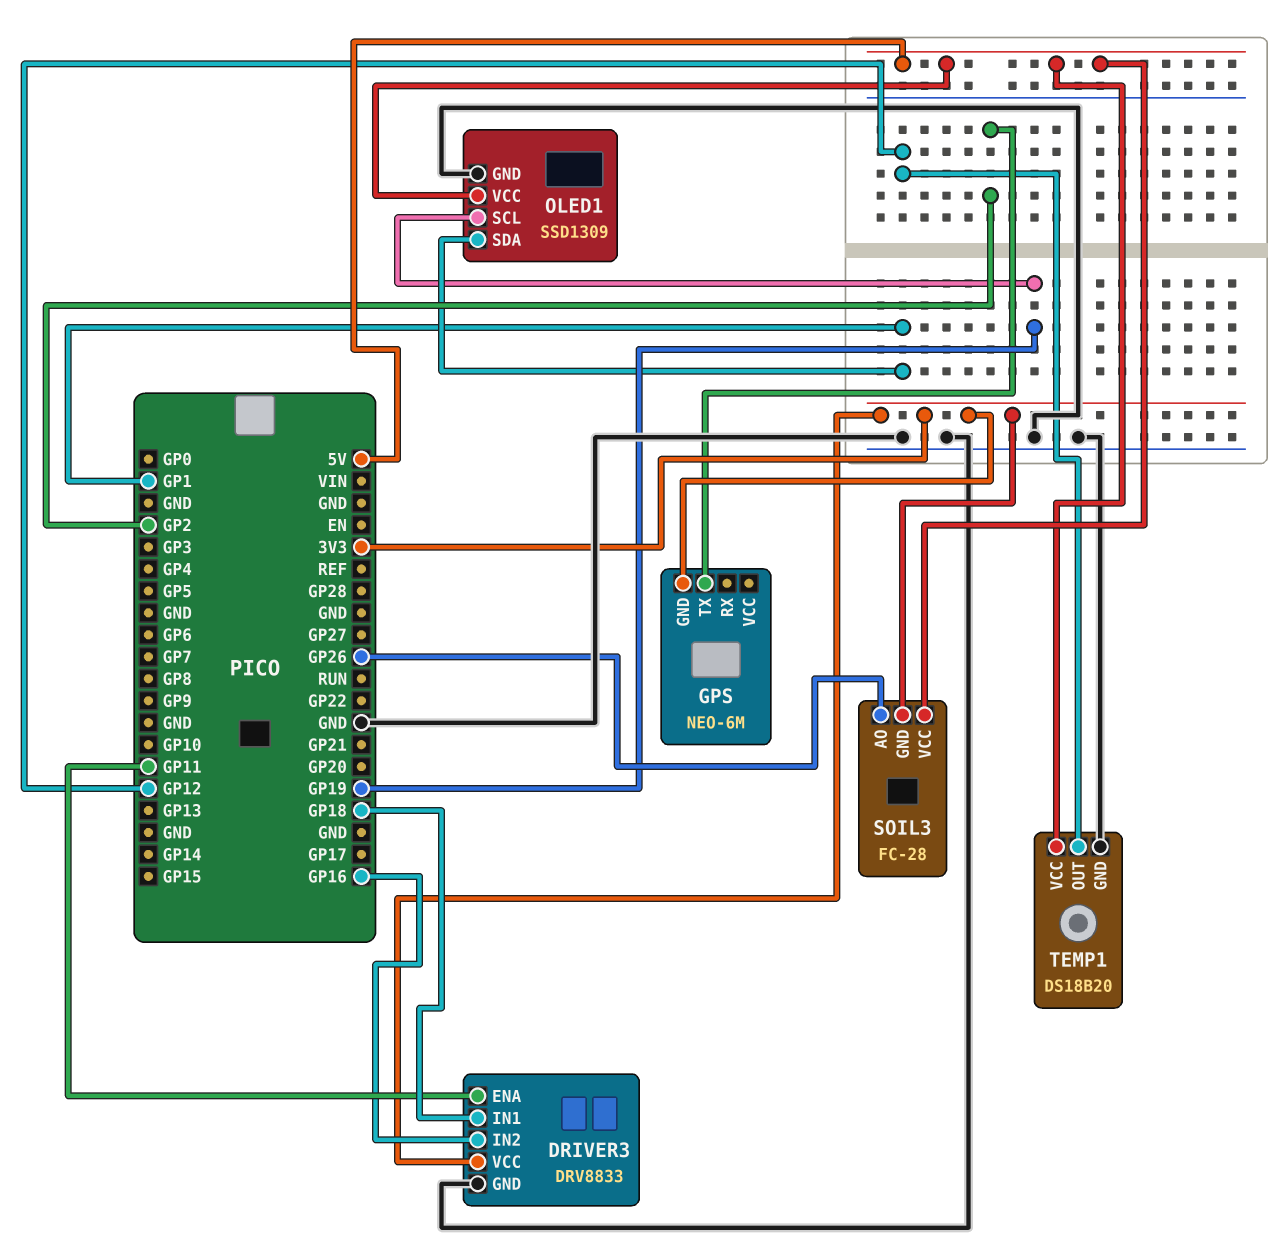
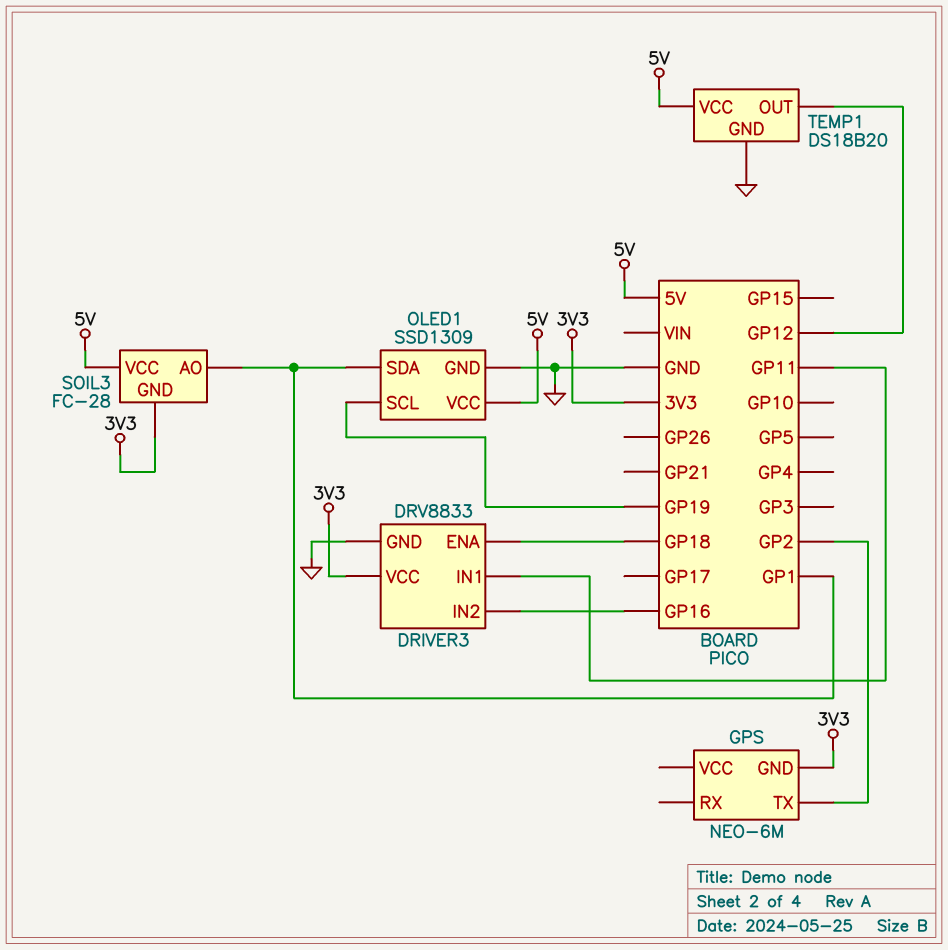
DRIVER3 pin ENA: GP11 -> GP18
DRIVER3 pin IN1: GP18 -> GP11
SOIL3 pin AO: GP26 -> GP1

